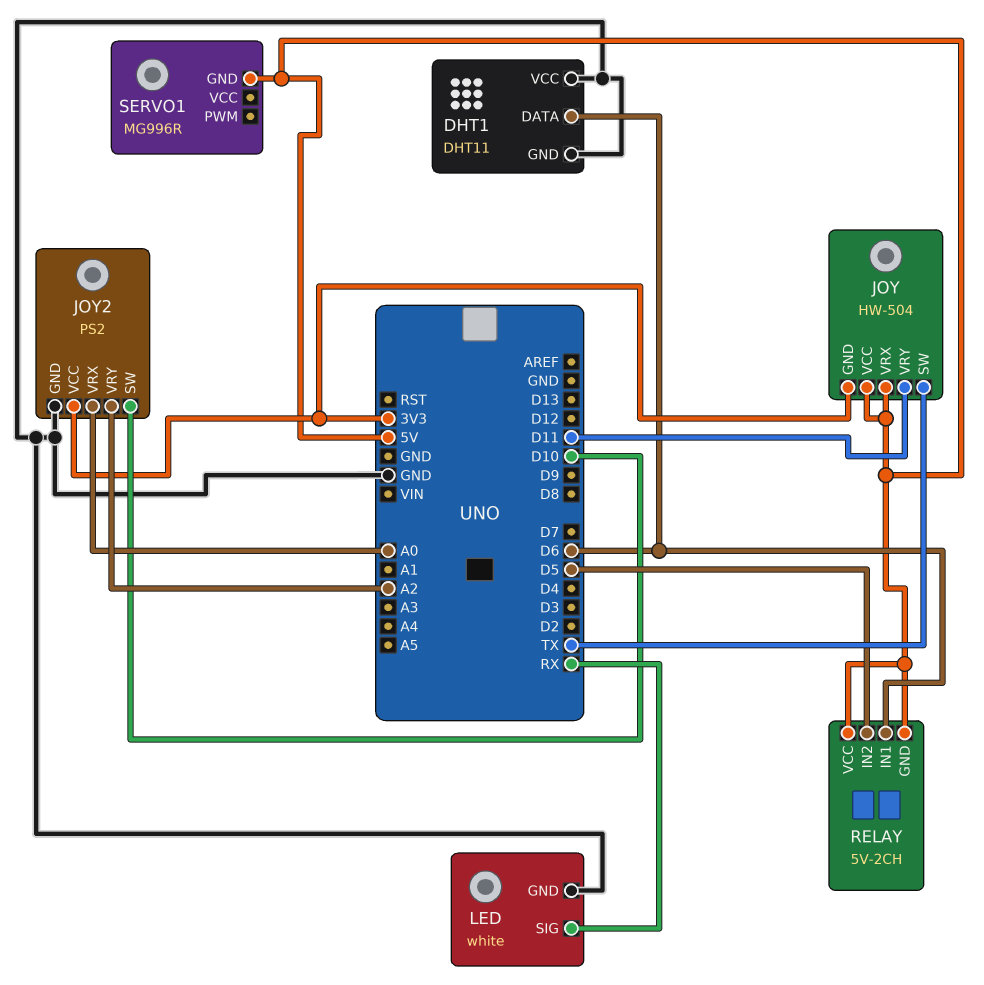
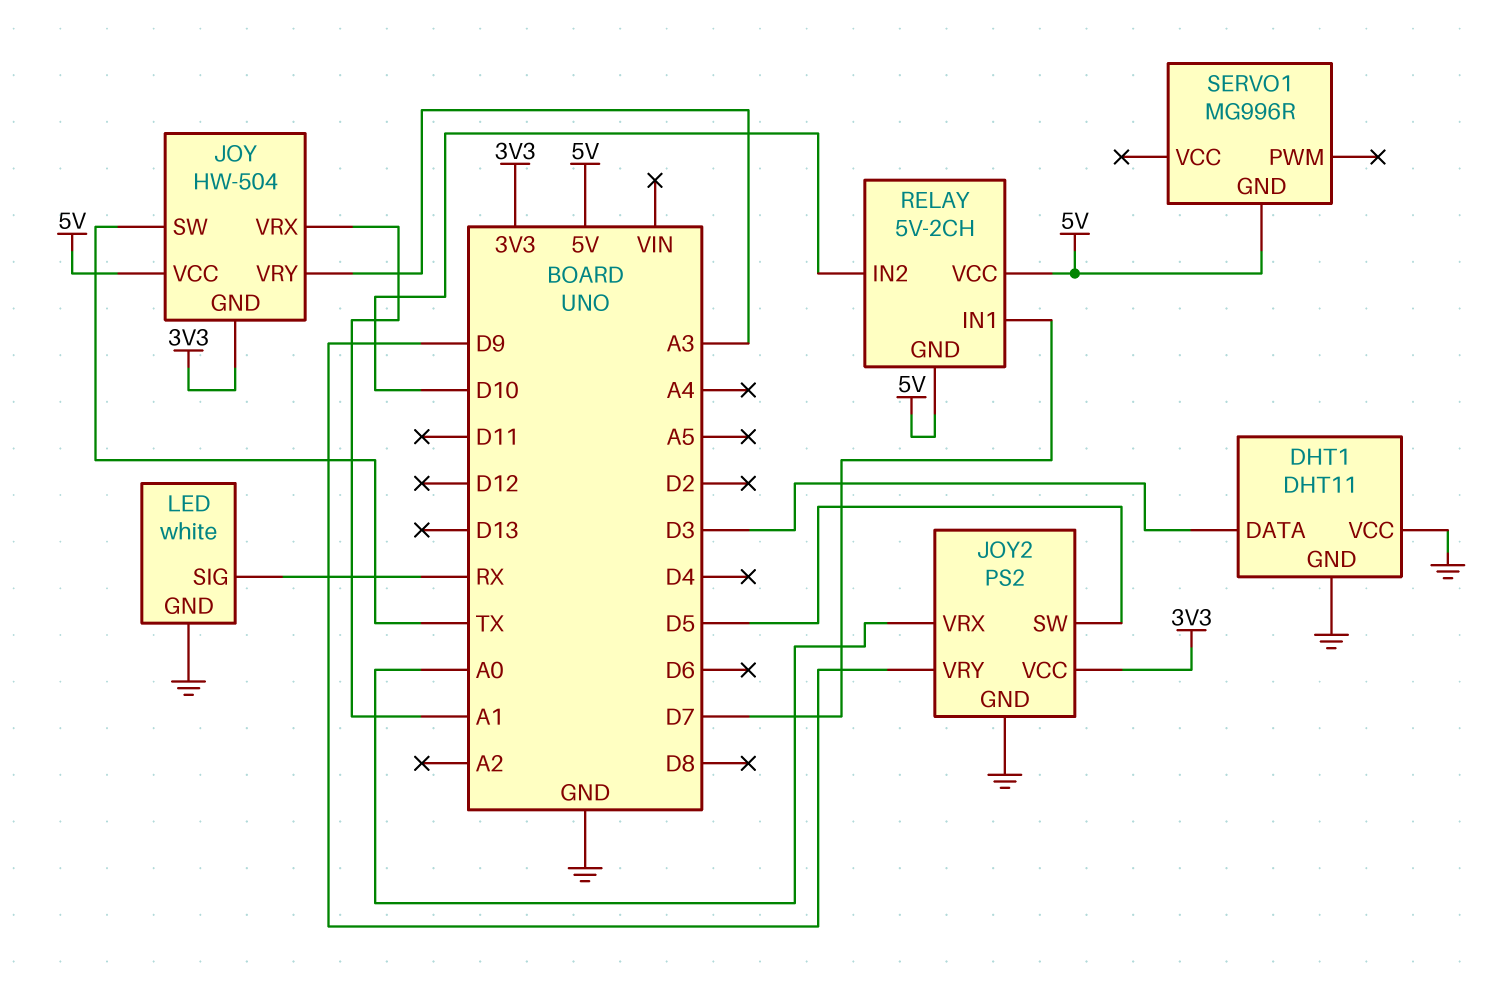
DHT1 pin DATA: D6 -> D3
JOY pin VRX: 5V -> A1
JOY pin VRY: D11 -> A3
JOY2 pin SW: D10 -> D5
JOY2 pin VRY: A2 -> D9
RELAY pin IN1: D6 -> D7
RELAY pin IN2: D5 -> D10

